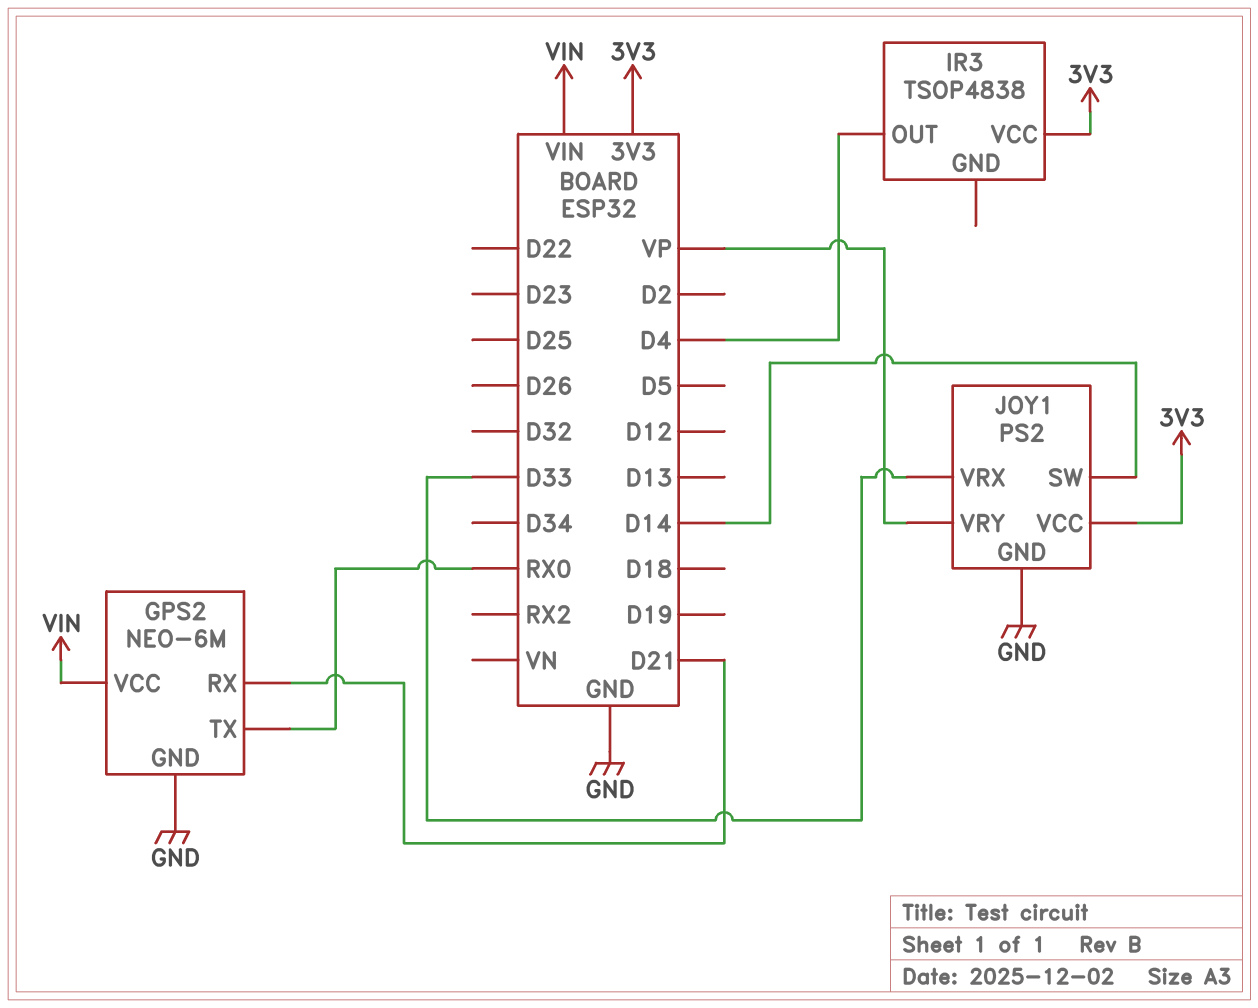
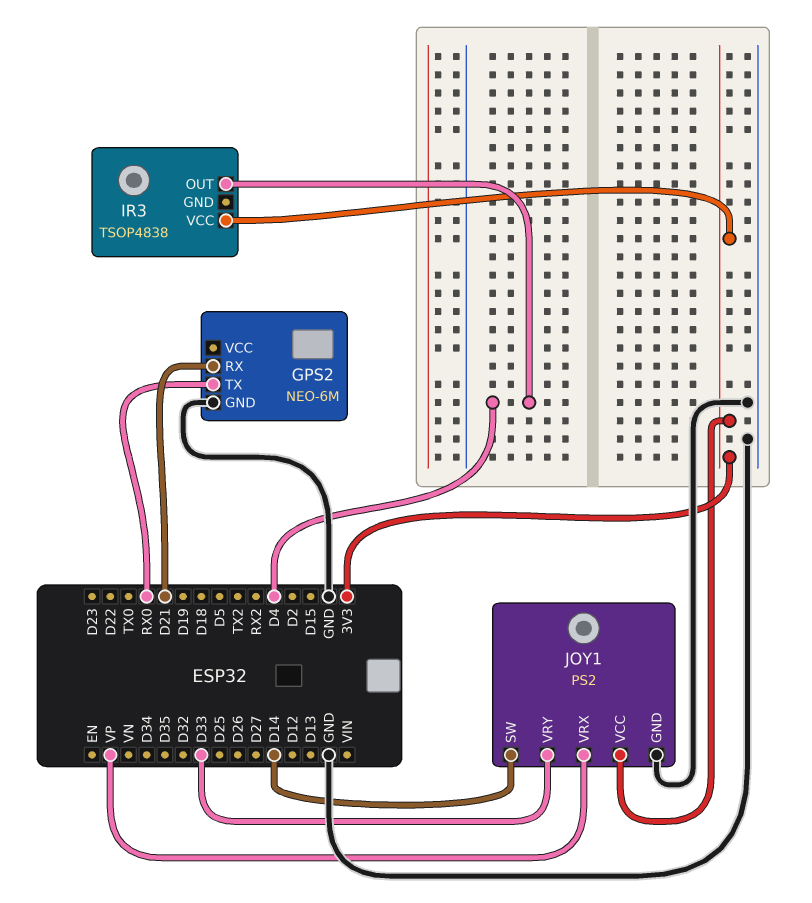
GPS2 pin VCC: VIN -> none
JOY1 pin VRX: D33 -> VP
JOY1 pin VRY: VP -> D33

